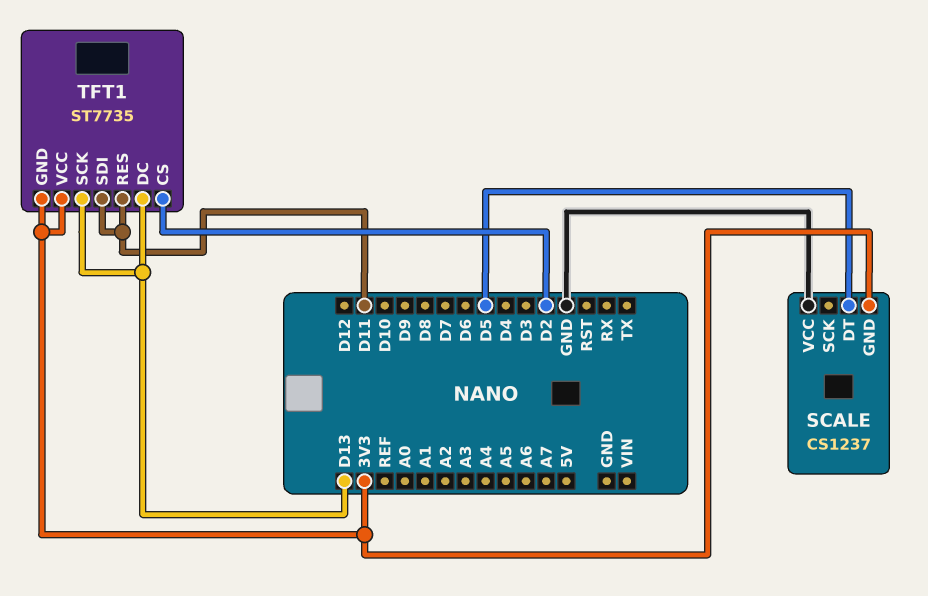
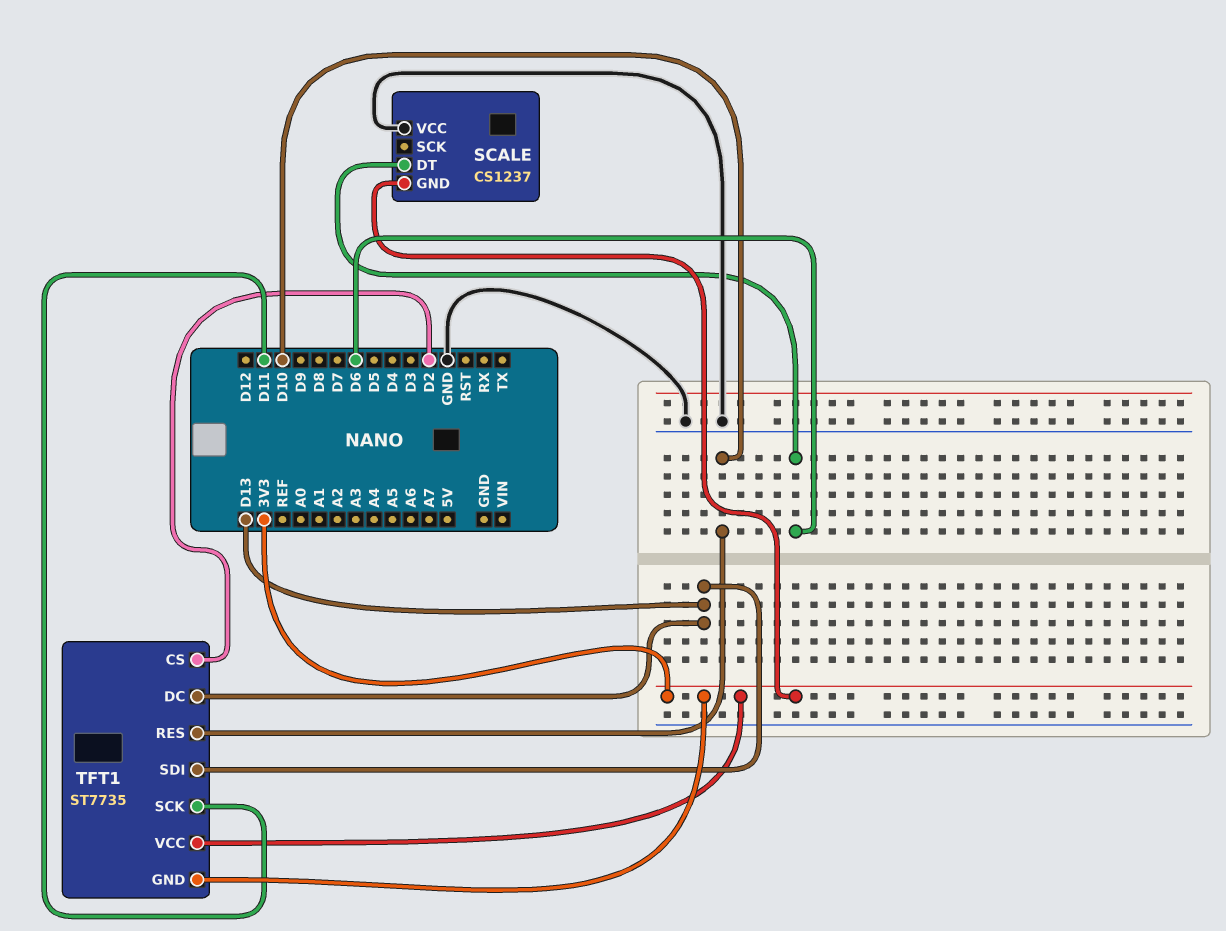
SCALE pin DT: D5 -> D6
TFT1 pin RES: D11 -> D10
TFT1 pin SCK: D13 -> D11
TFT1 pin SDI: D11 -> D13

